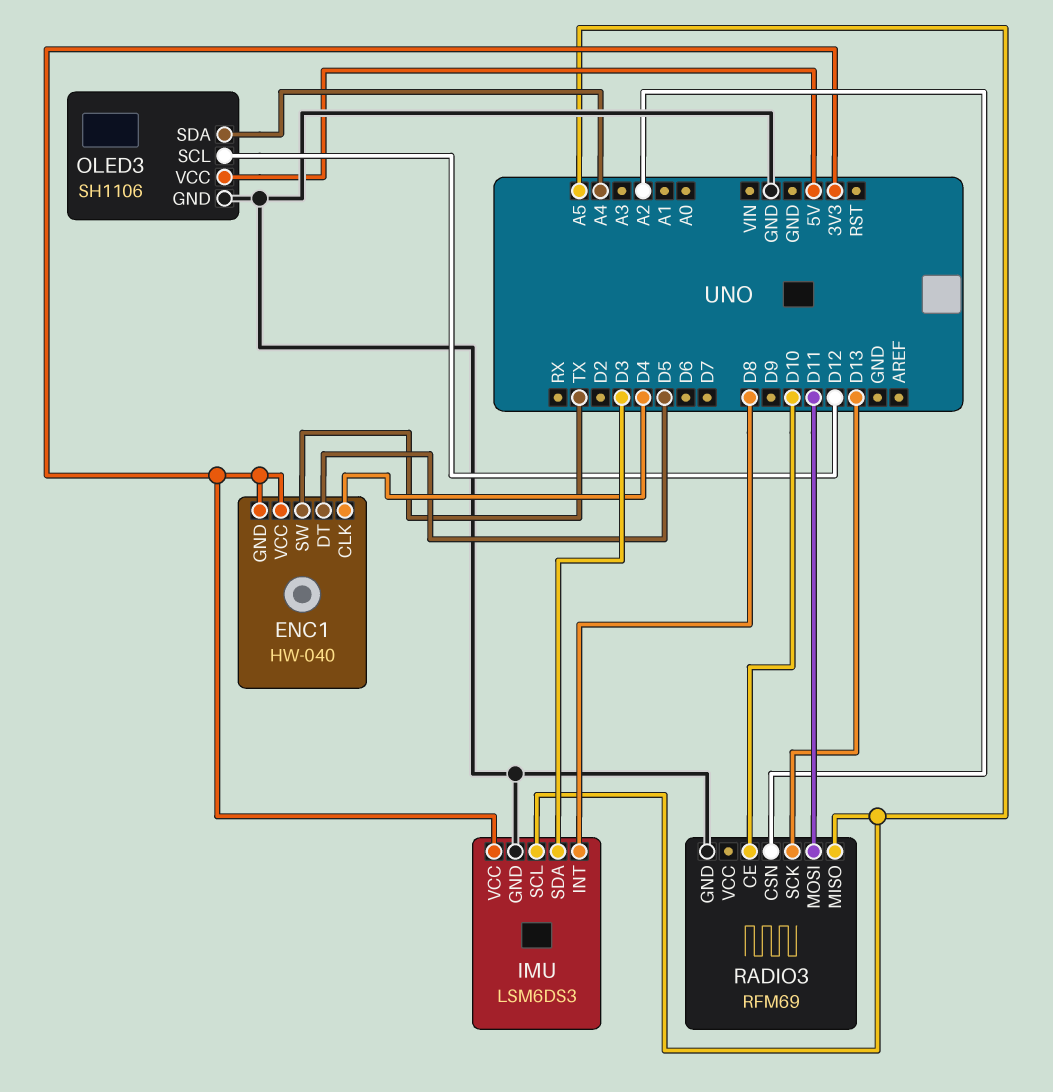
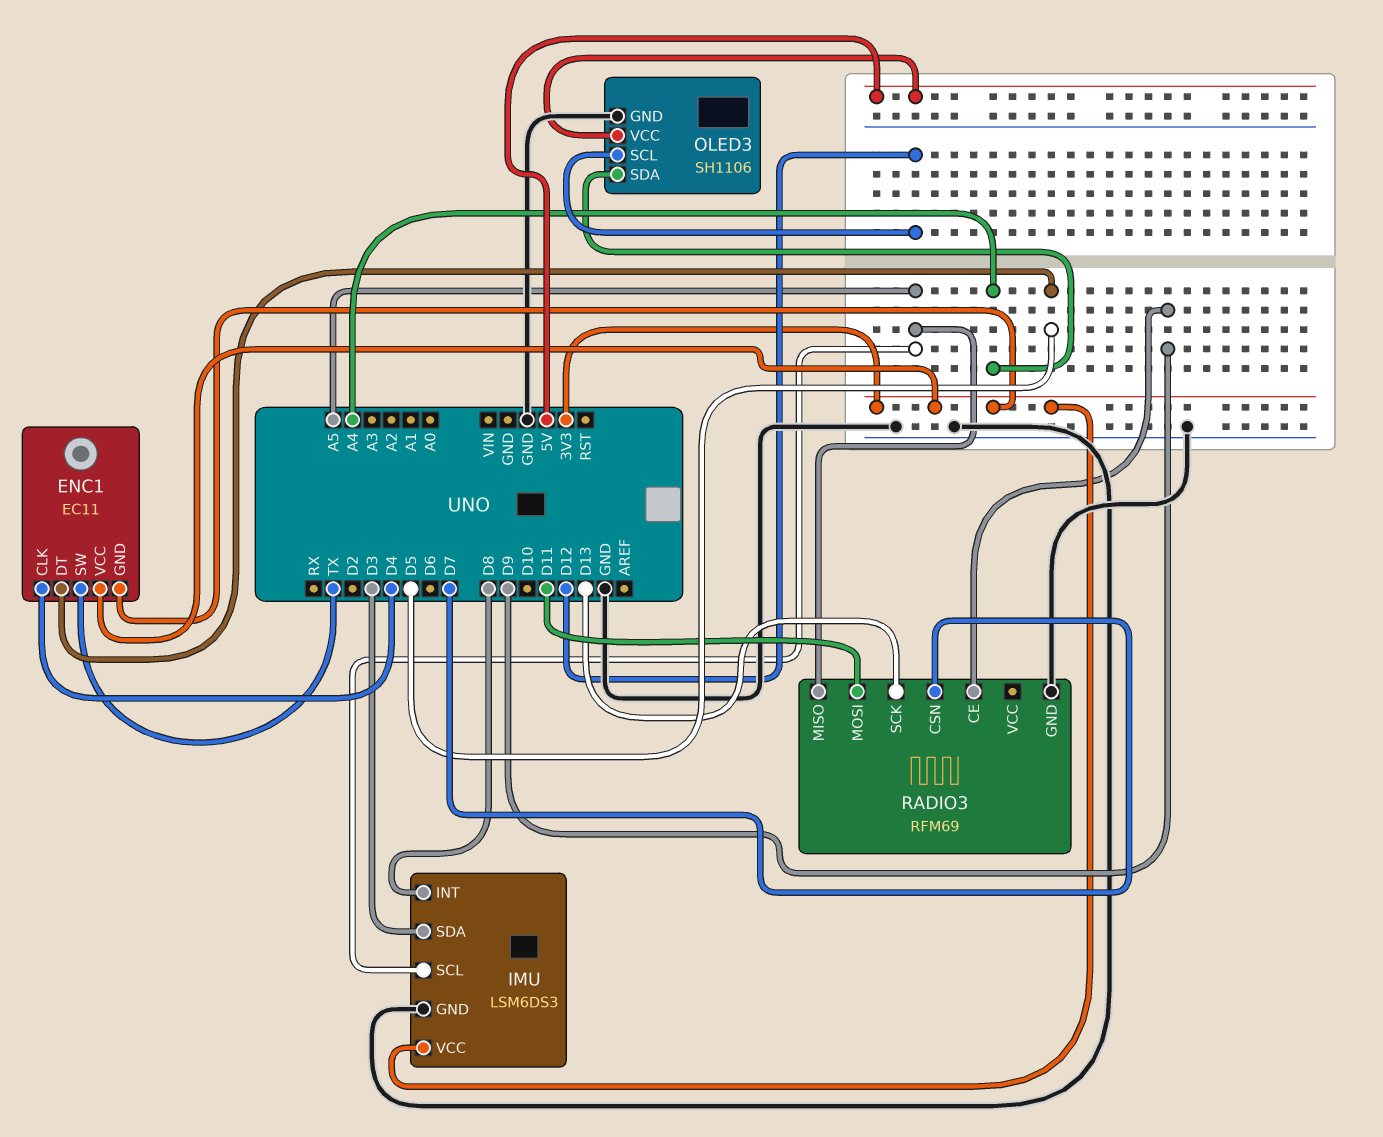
ENC1: HW-040 -> EC11
RADIO3 pin CE: D10 -> D9
RADIO3 pin CSN: A2 -> D7

